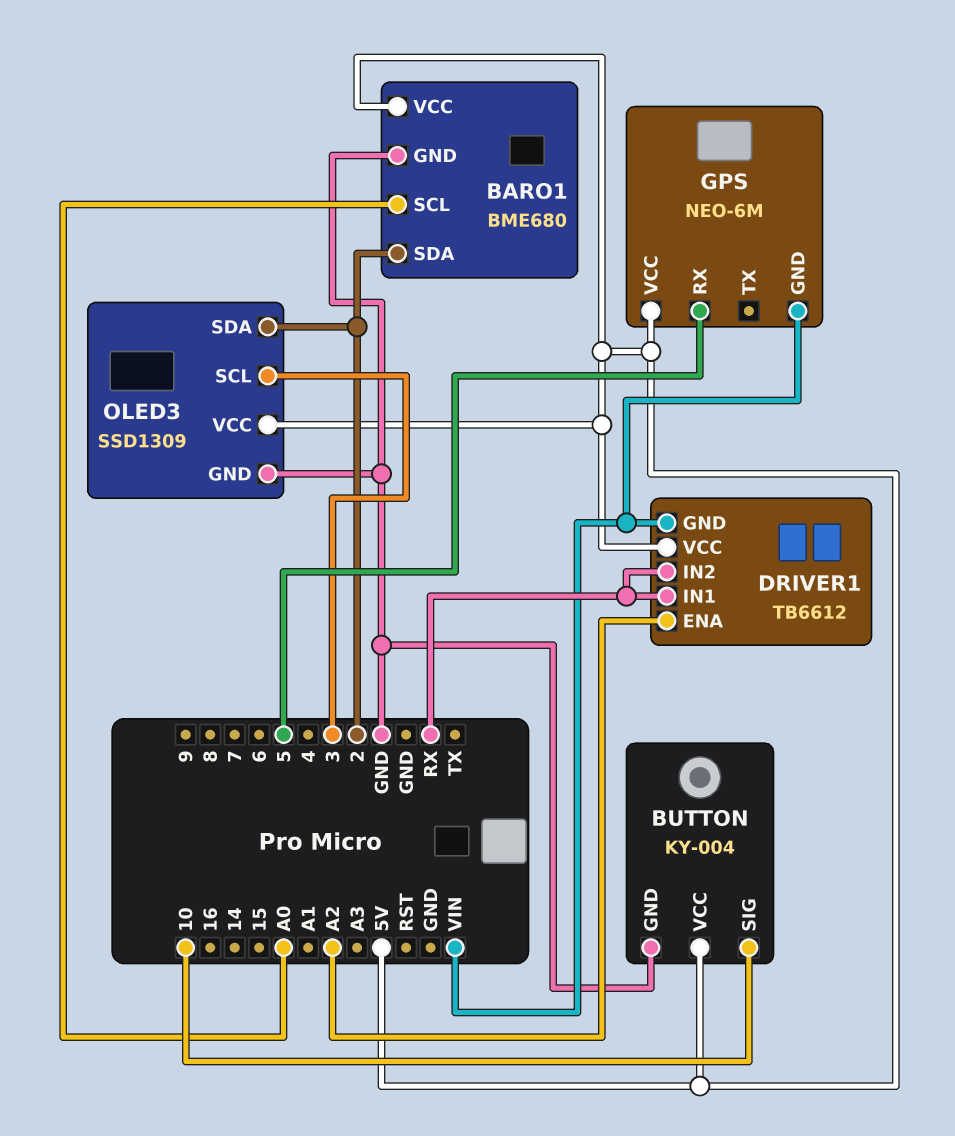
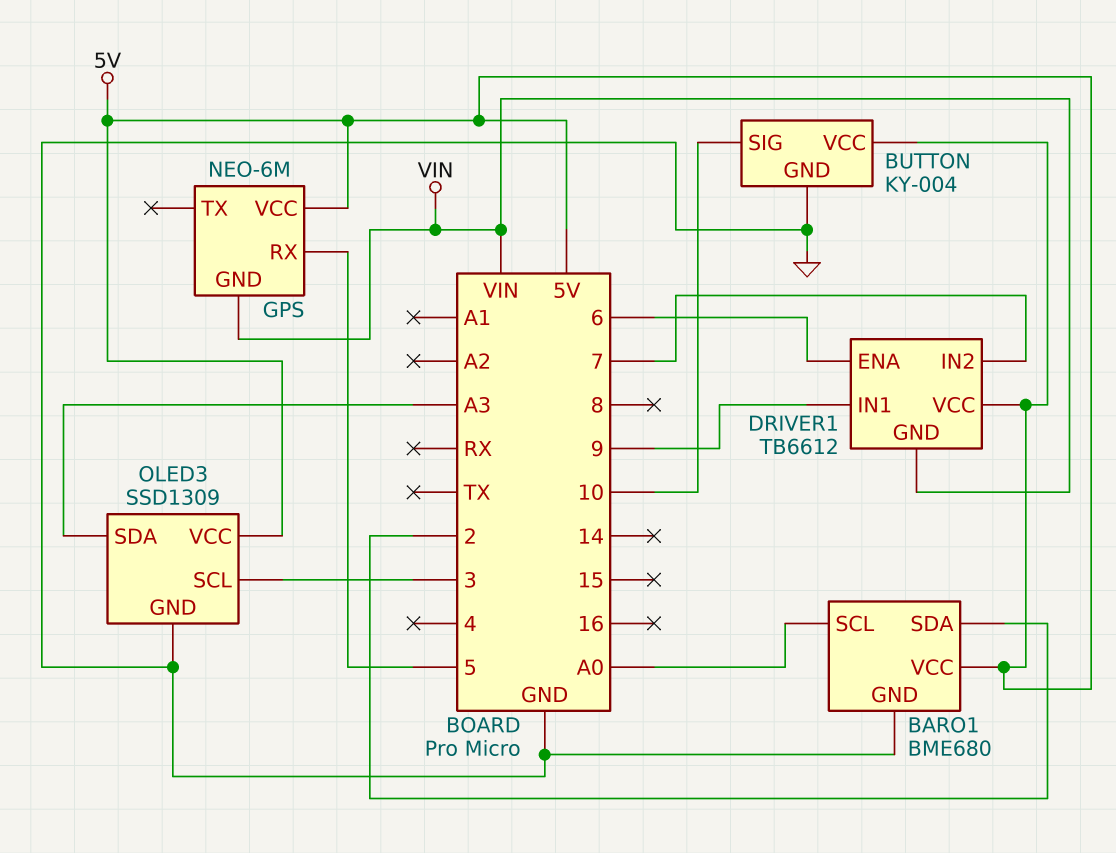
DRIVER1 pin ENA: A2 -> 6
DRIVER1 pin IN1: RX -> 9
DRIVER1 pin IN2: RX -> 7
OLED3 pin SDA: 2 -> A3

